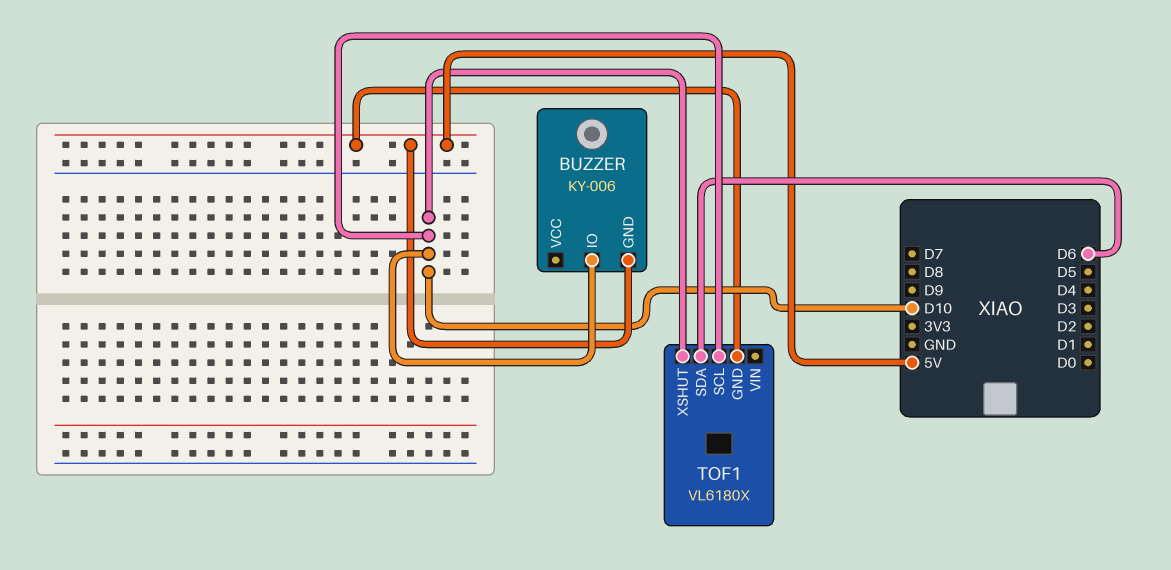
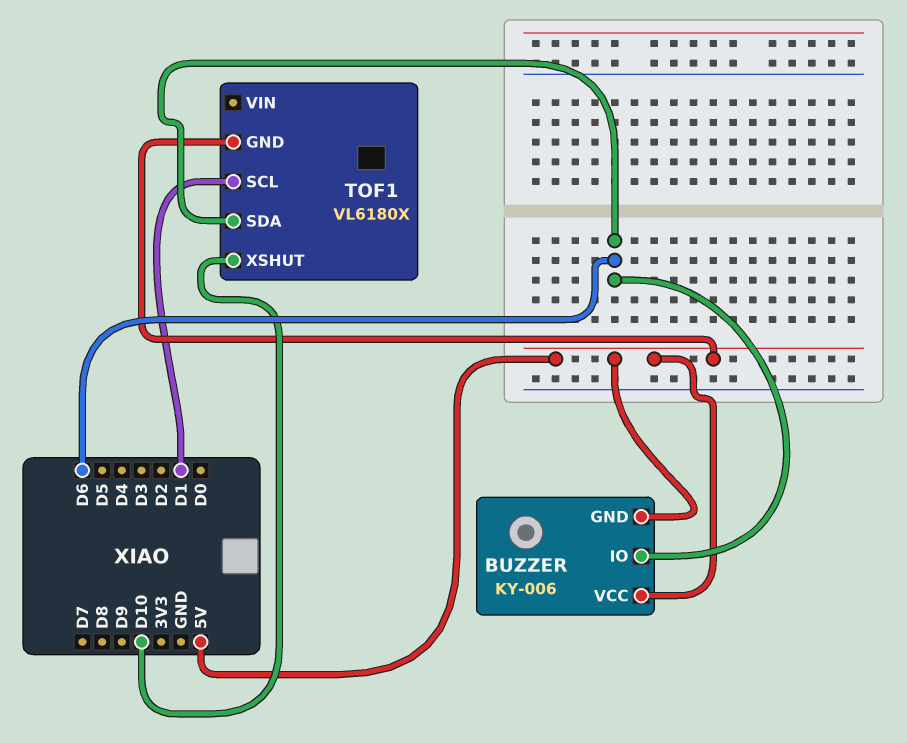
BUZZER pin IO: D10 -> D6
BUZZER pin VCC: none -> 5V
TOF1 pin SCL: D10 -> D1

